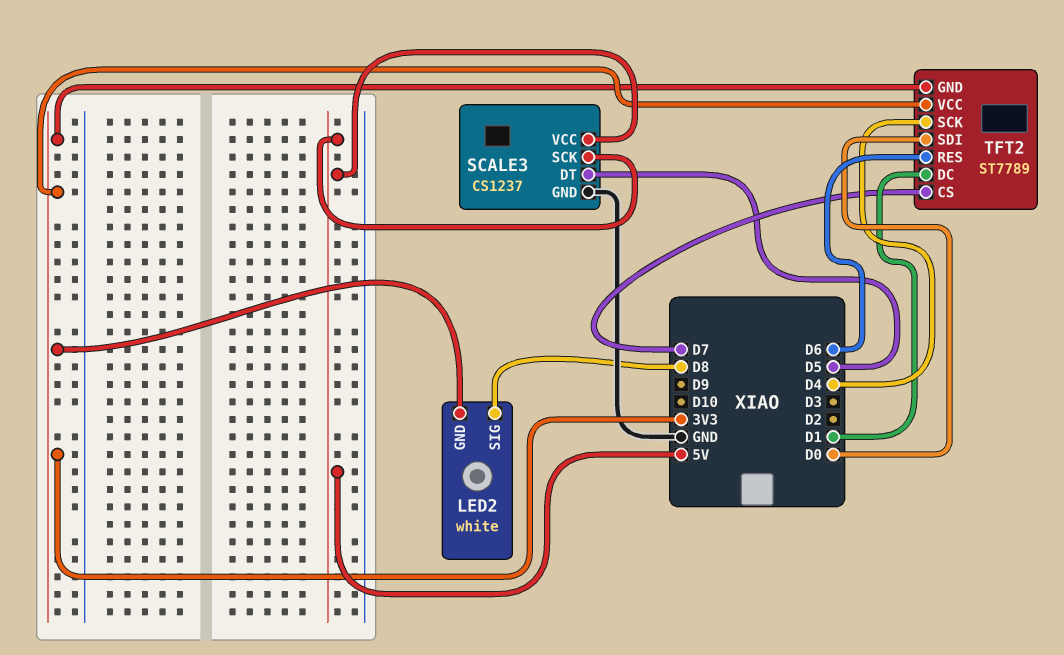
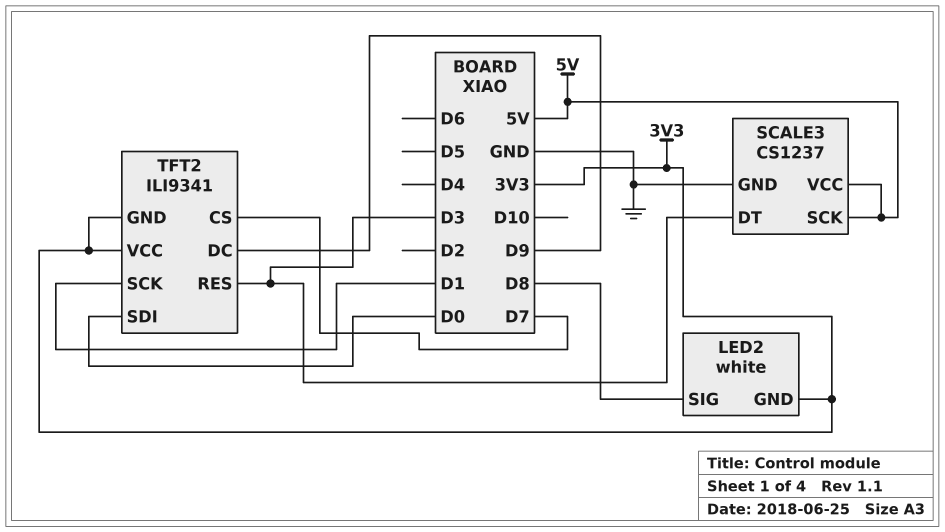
SCALE3 pin DT: D5 -> D3
TFT2: ST7789 -> ILI9341
TFT2 pin DC: D1 -> D9
TFT2 pin RES: D6 -> D3
TFT2 pin SCK: D4 -> D1

